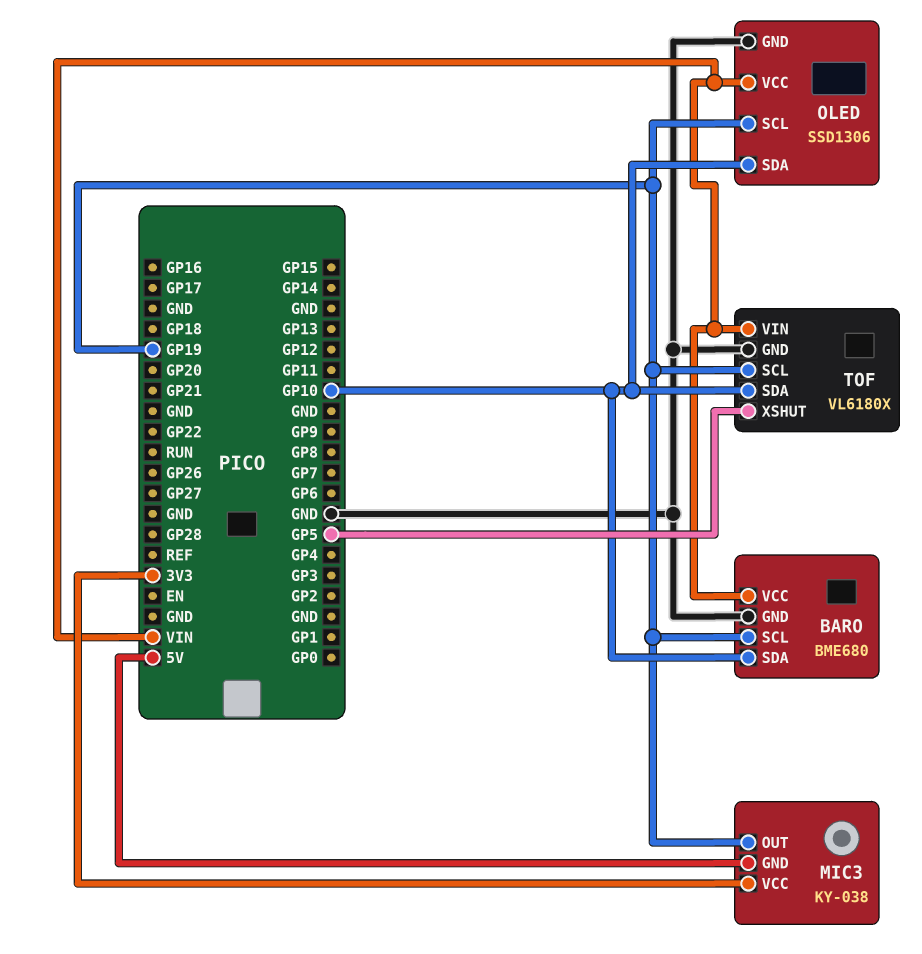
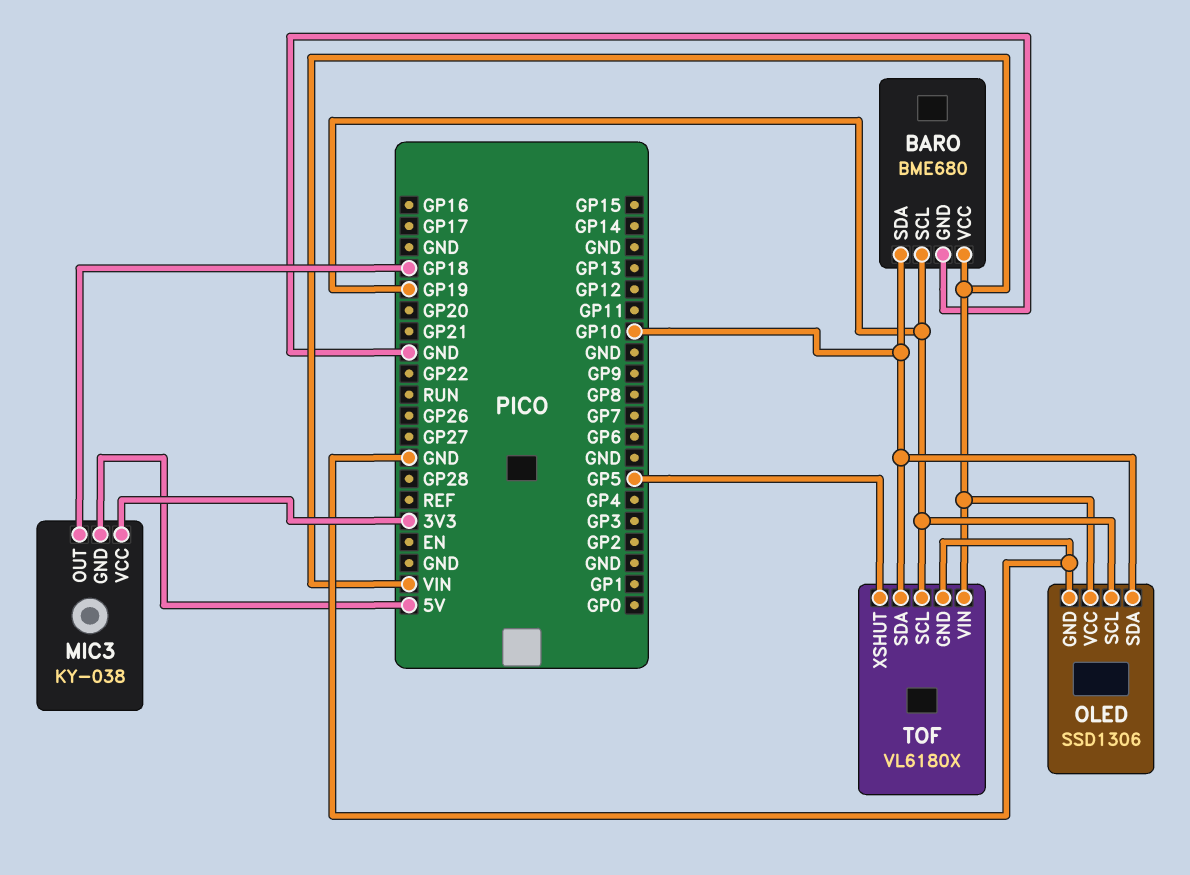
MIC3 pin OUT: GP19 -> GP18

